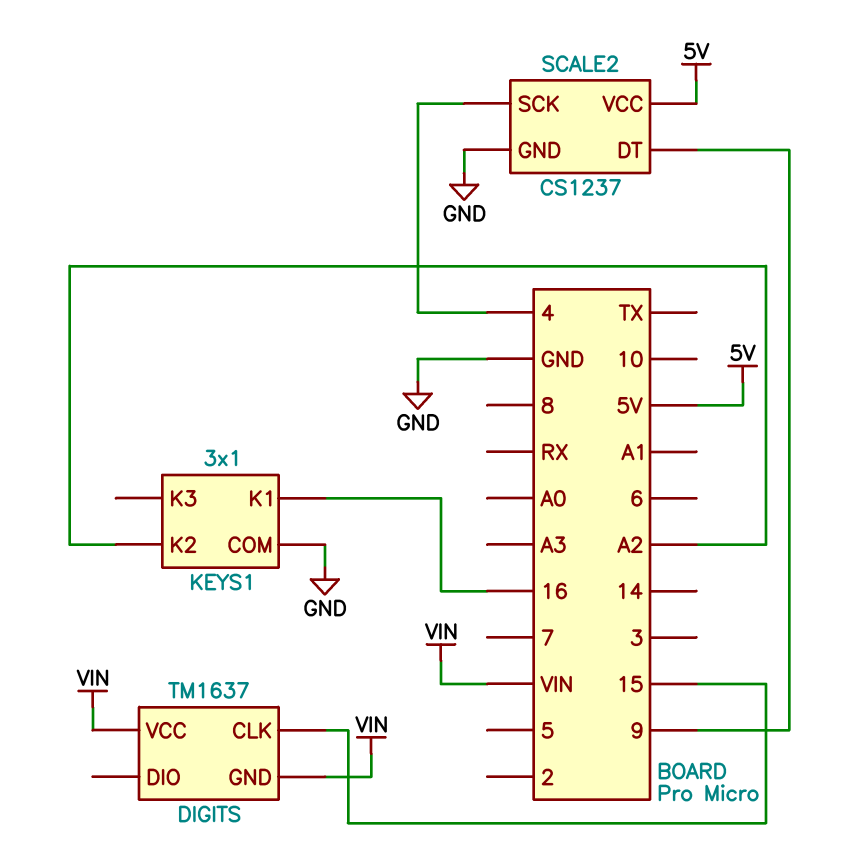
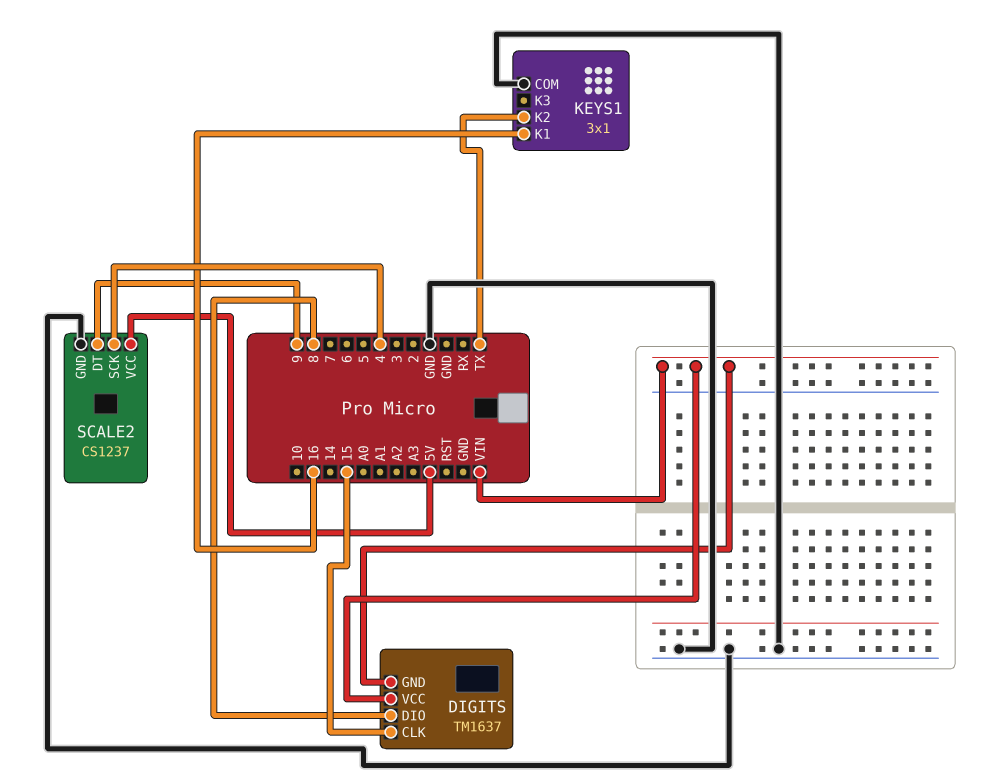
DIGITS pin DIO: none -> 8
KEYS1 pin K2: A2 -> TX

